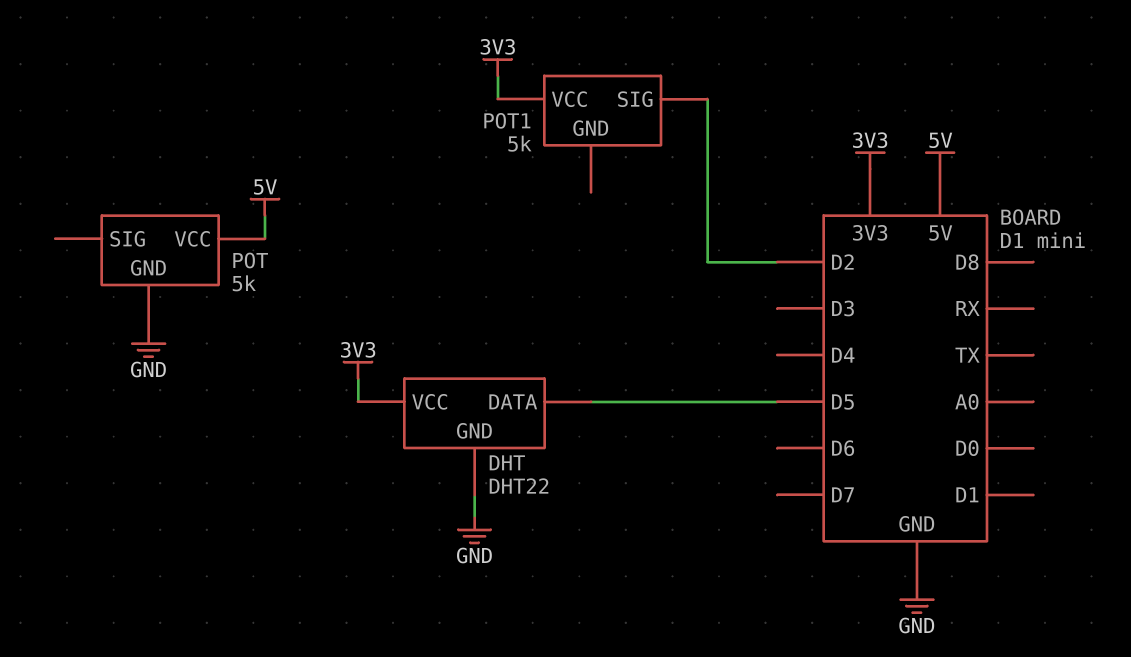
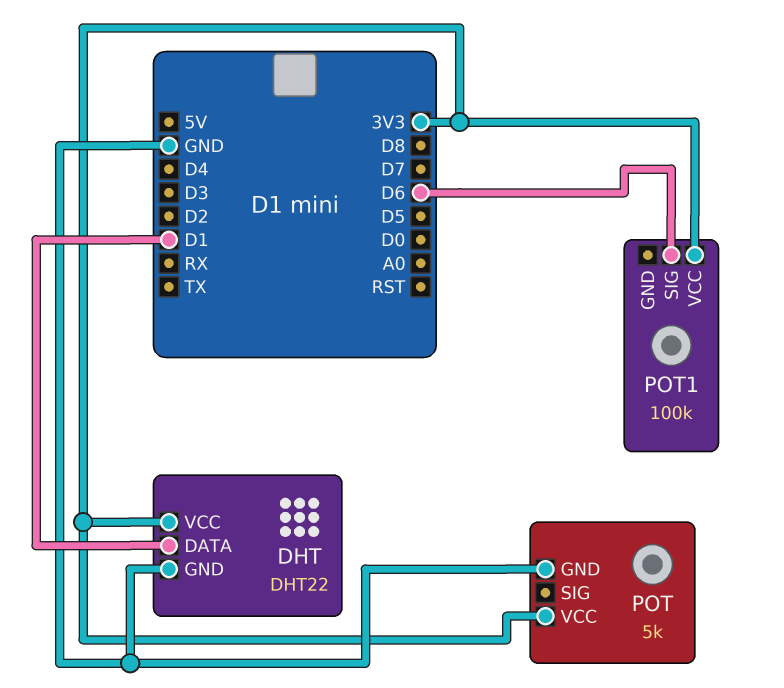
DHT pin DATA: D5 -> D1
POT pin VCC: 5V -> 3V3
POT1: 5k -> 100k
POT1 pin SIG: D2 -> D6

